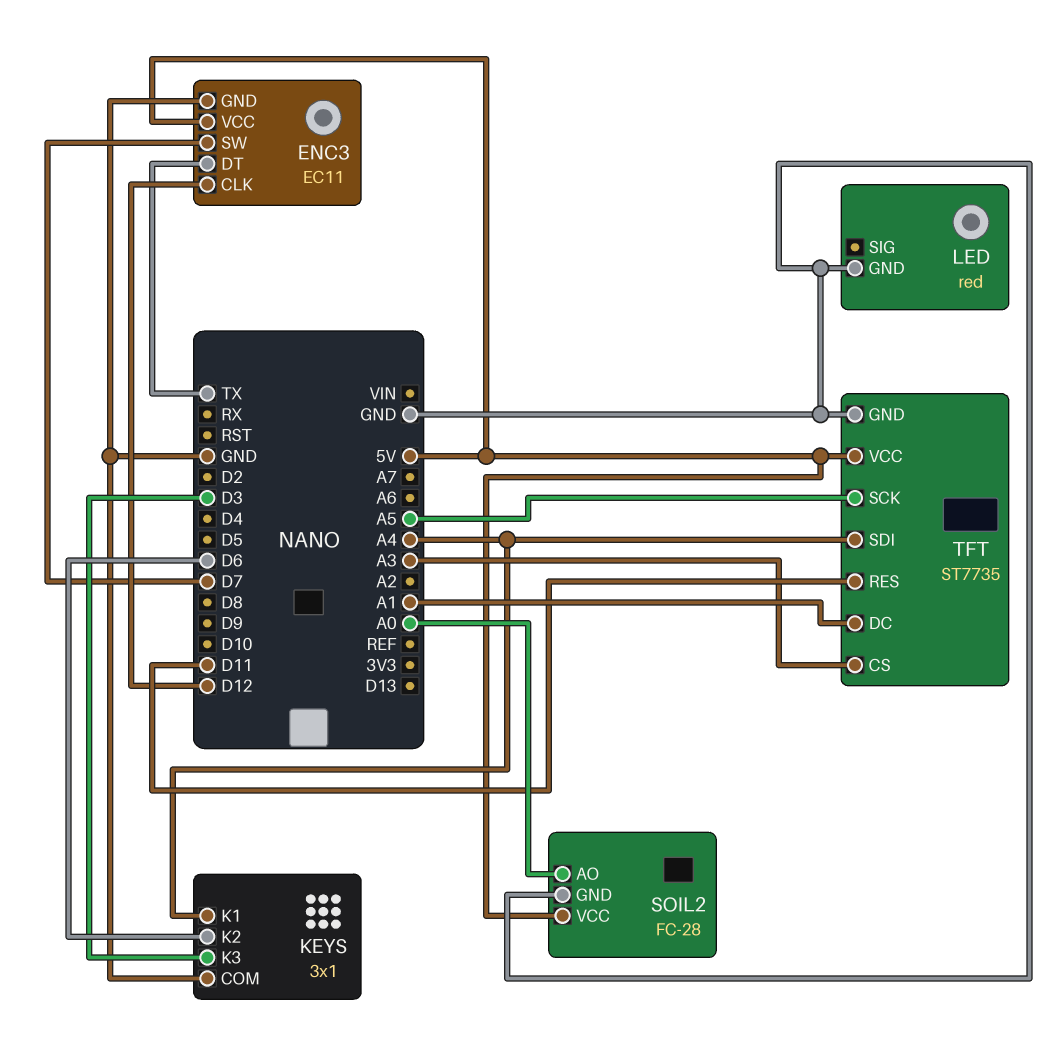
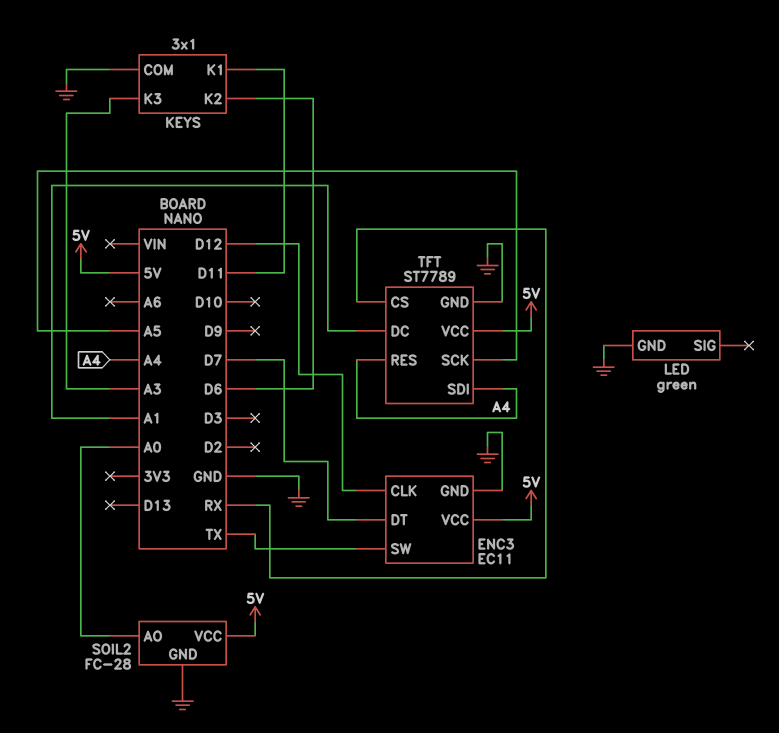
ENC3 pin DT: TX -> D7
ENC3 pin SW: D7 -> TX
KEYS pin K1: A4 -> D11
KEYS pin K3: D3 -> A3
LED: red -> green
TFT: ST7735 -> ST7789
TFT pin CS: A3 -> RX
TFT pin RES: D11 -> A4

